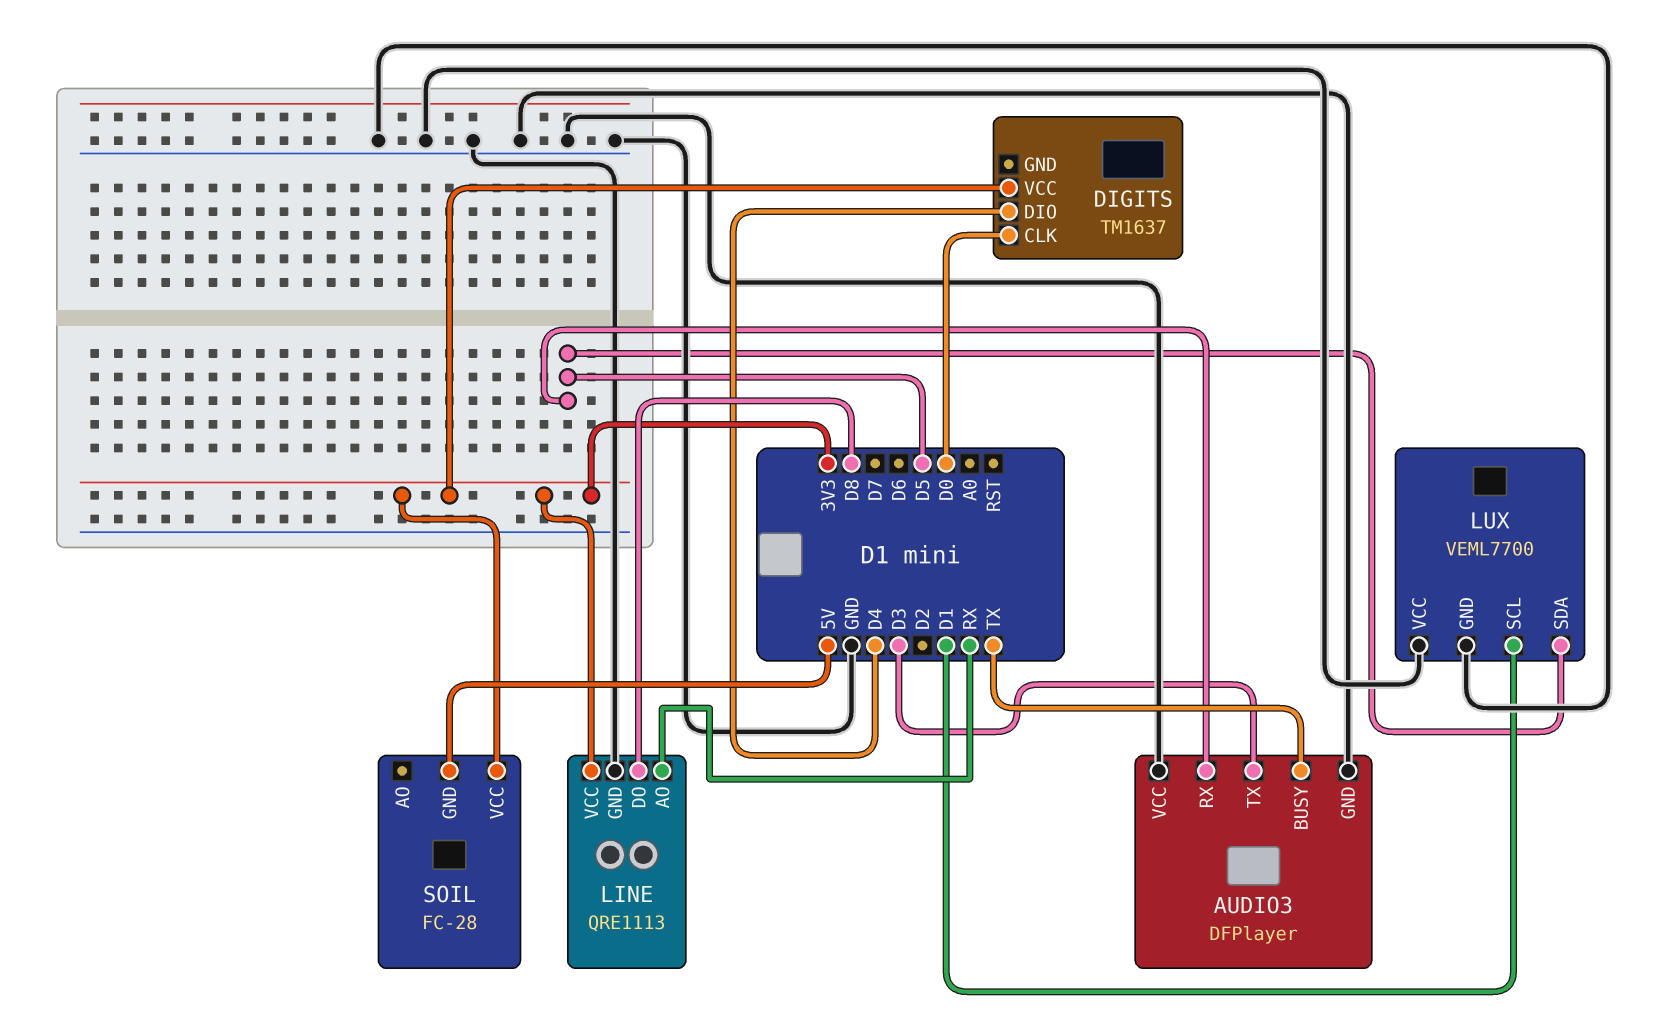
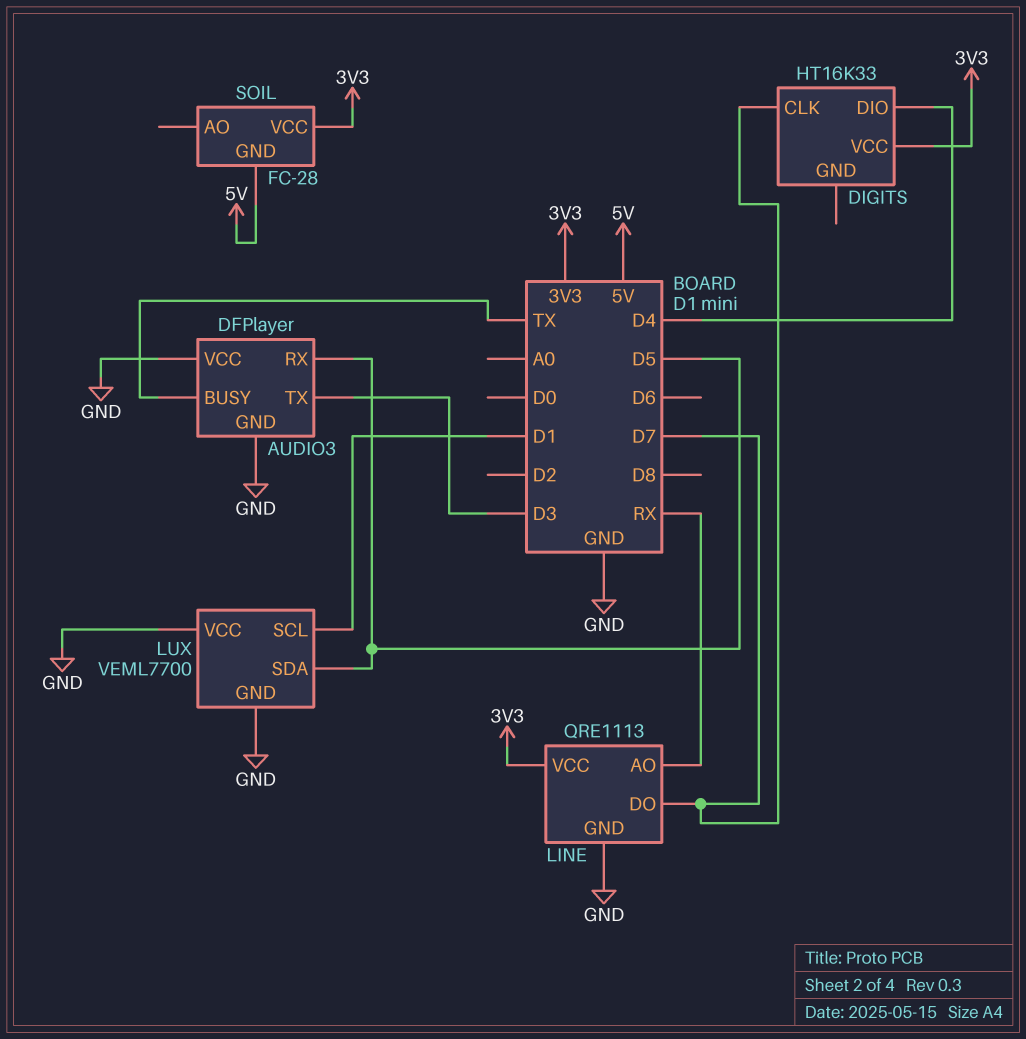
DIGITS: TM1637 -> HT16K33
DIGITS pin CLK: D0 -> D7
LINE pin DO: D8 -> D7

